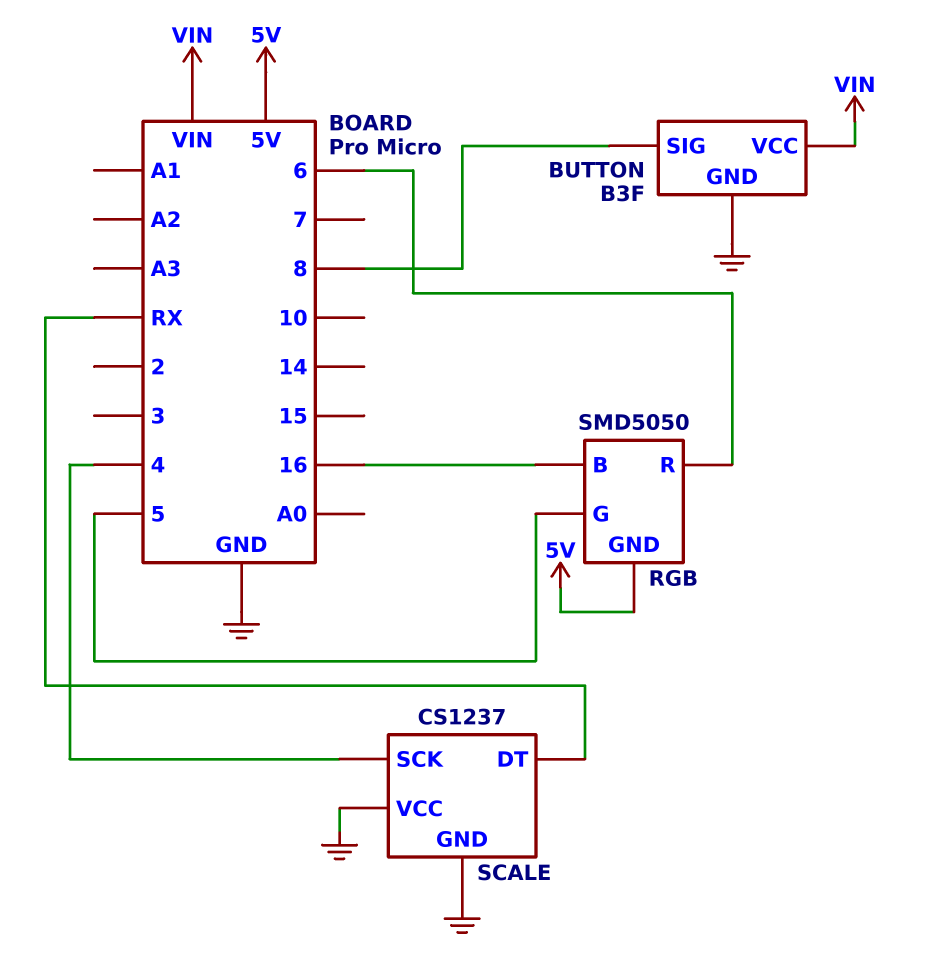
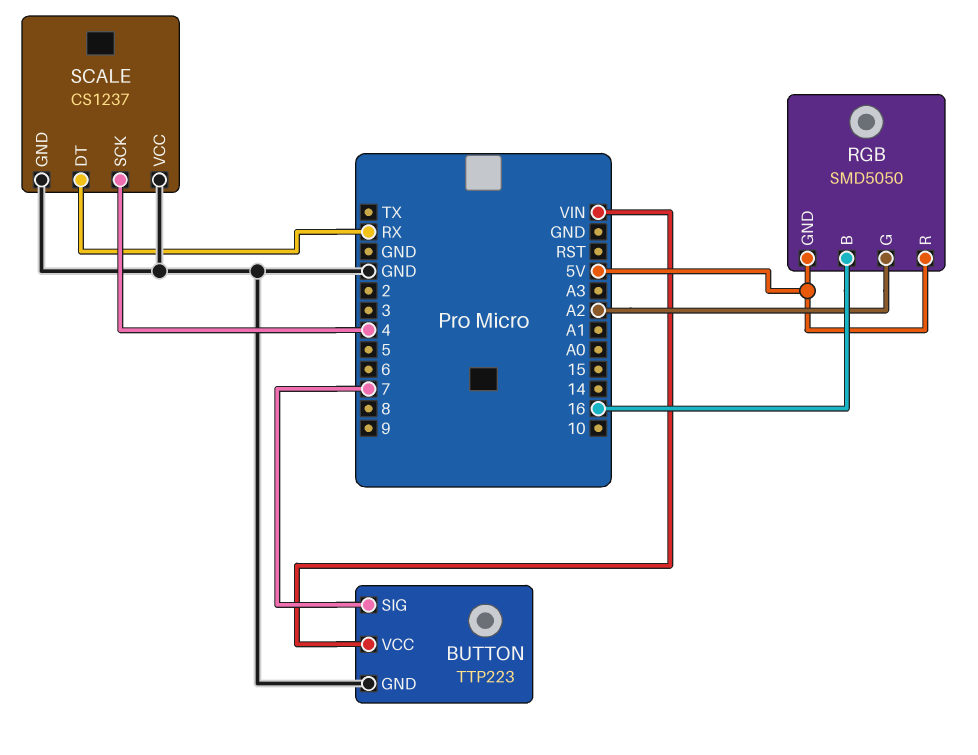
BUTTON: B3F -> TTP223
BUTTON pin SIG: 8 -> 7
RGB pin G: 5 -> A2
RGB pin R: 6 -> 5V

